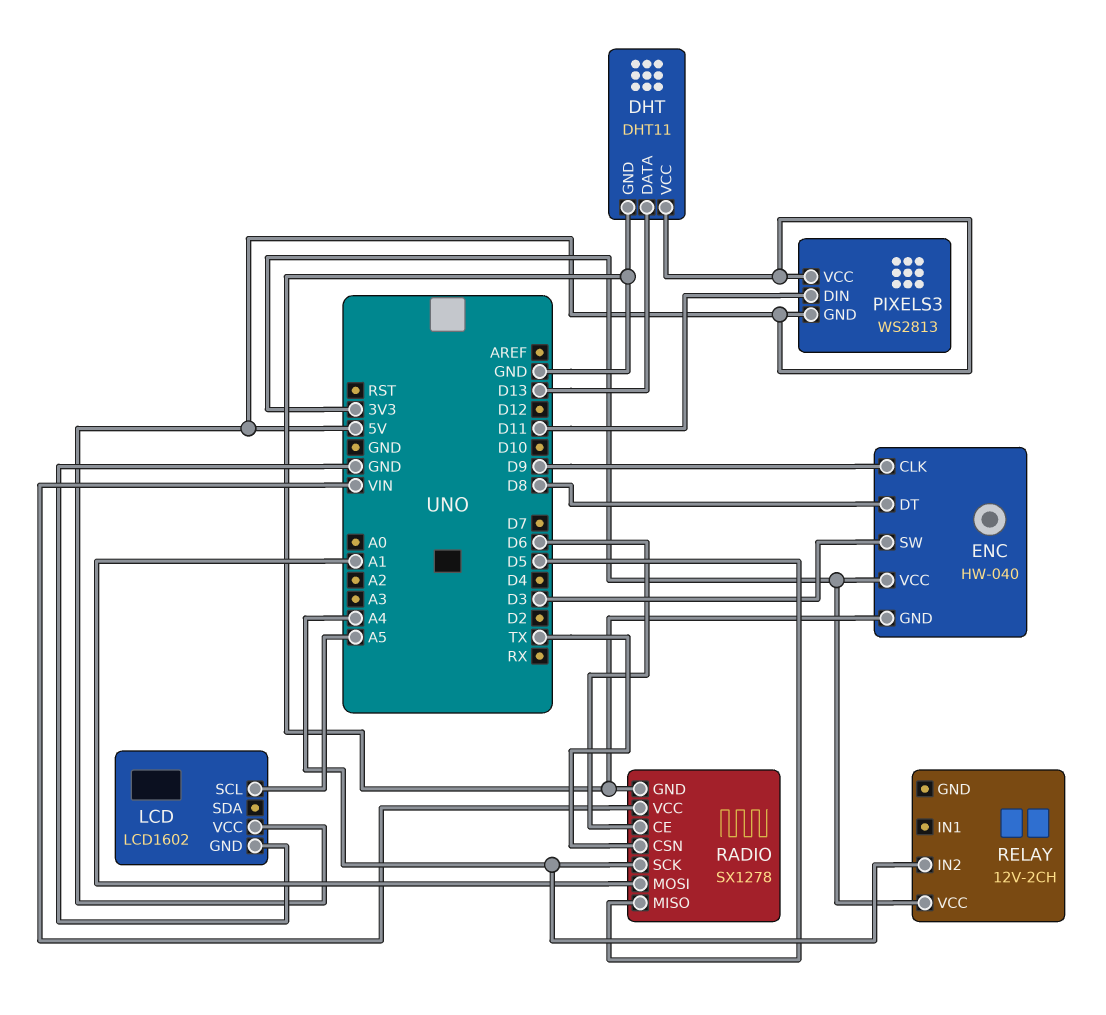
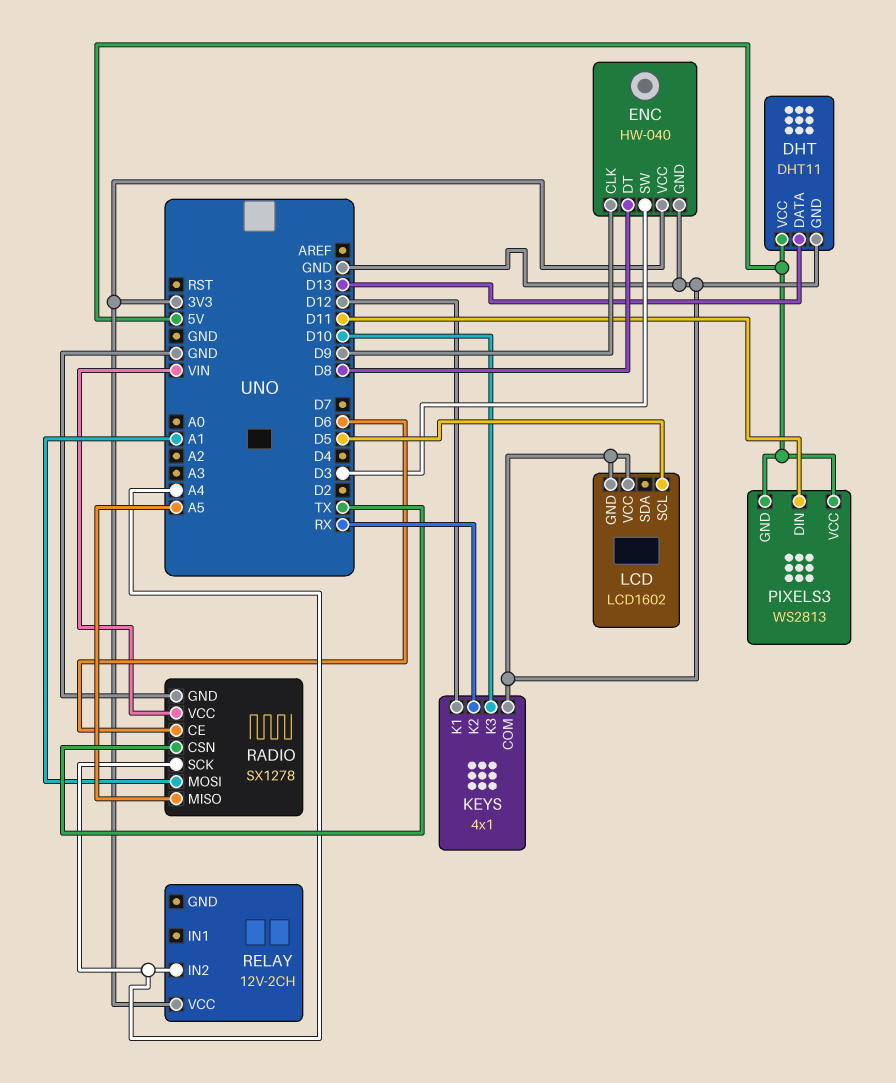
KEYS: none -> 4x1
KEYS pin COM: none -> GND
KEYS pin K1: none -> D12
KEYS pin K2: none -> RX
KEYS pin K3: none -> D10
LCD pin SCL: A5 -> D5
LCD pin VCC: 5V -> GND
RADIO pin MISO: D5 -> A5

